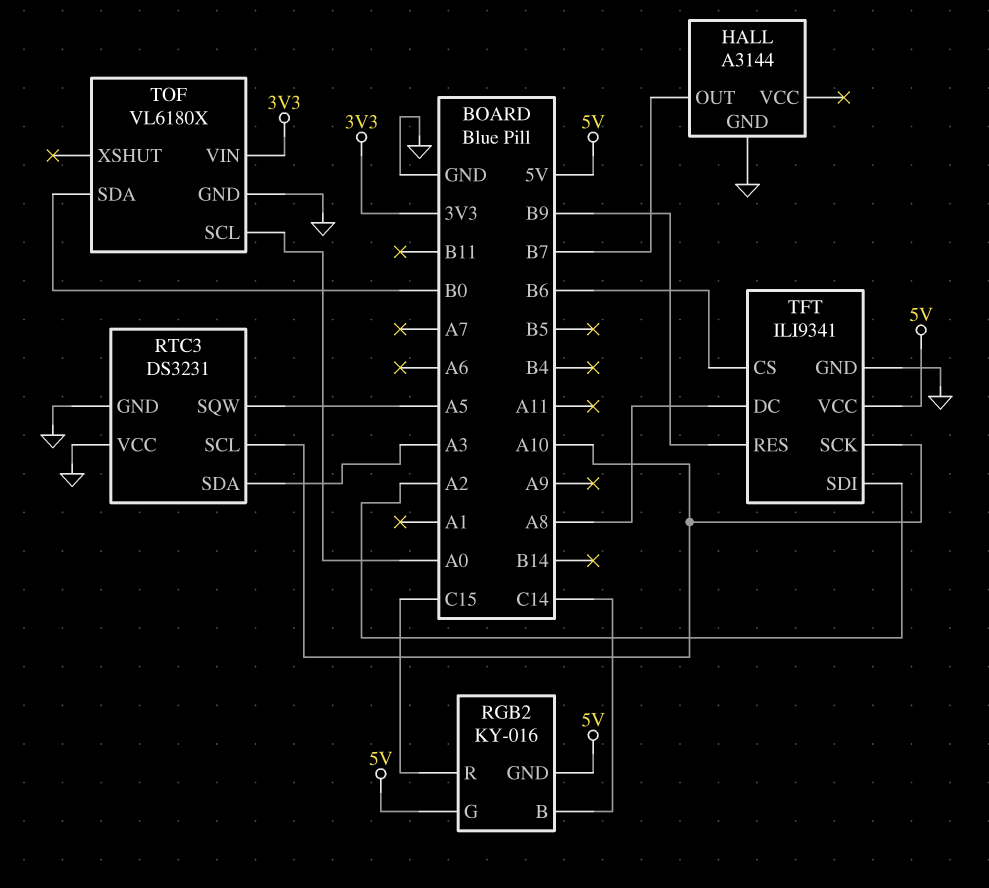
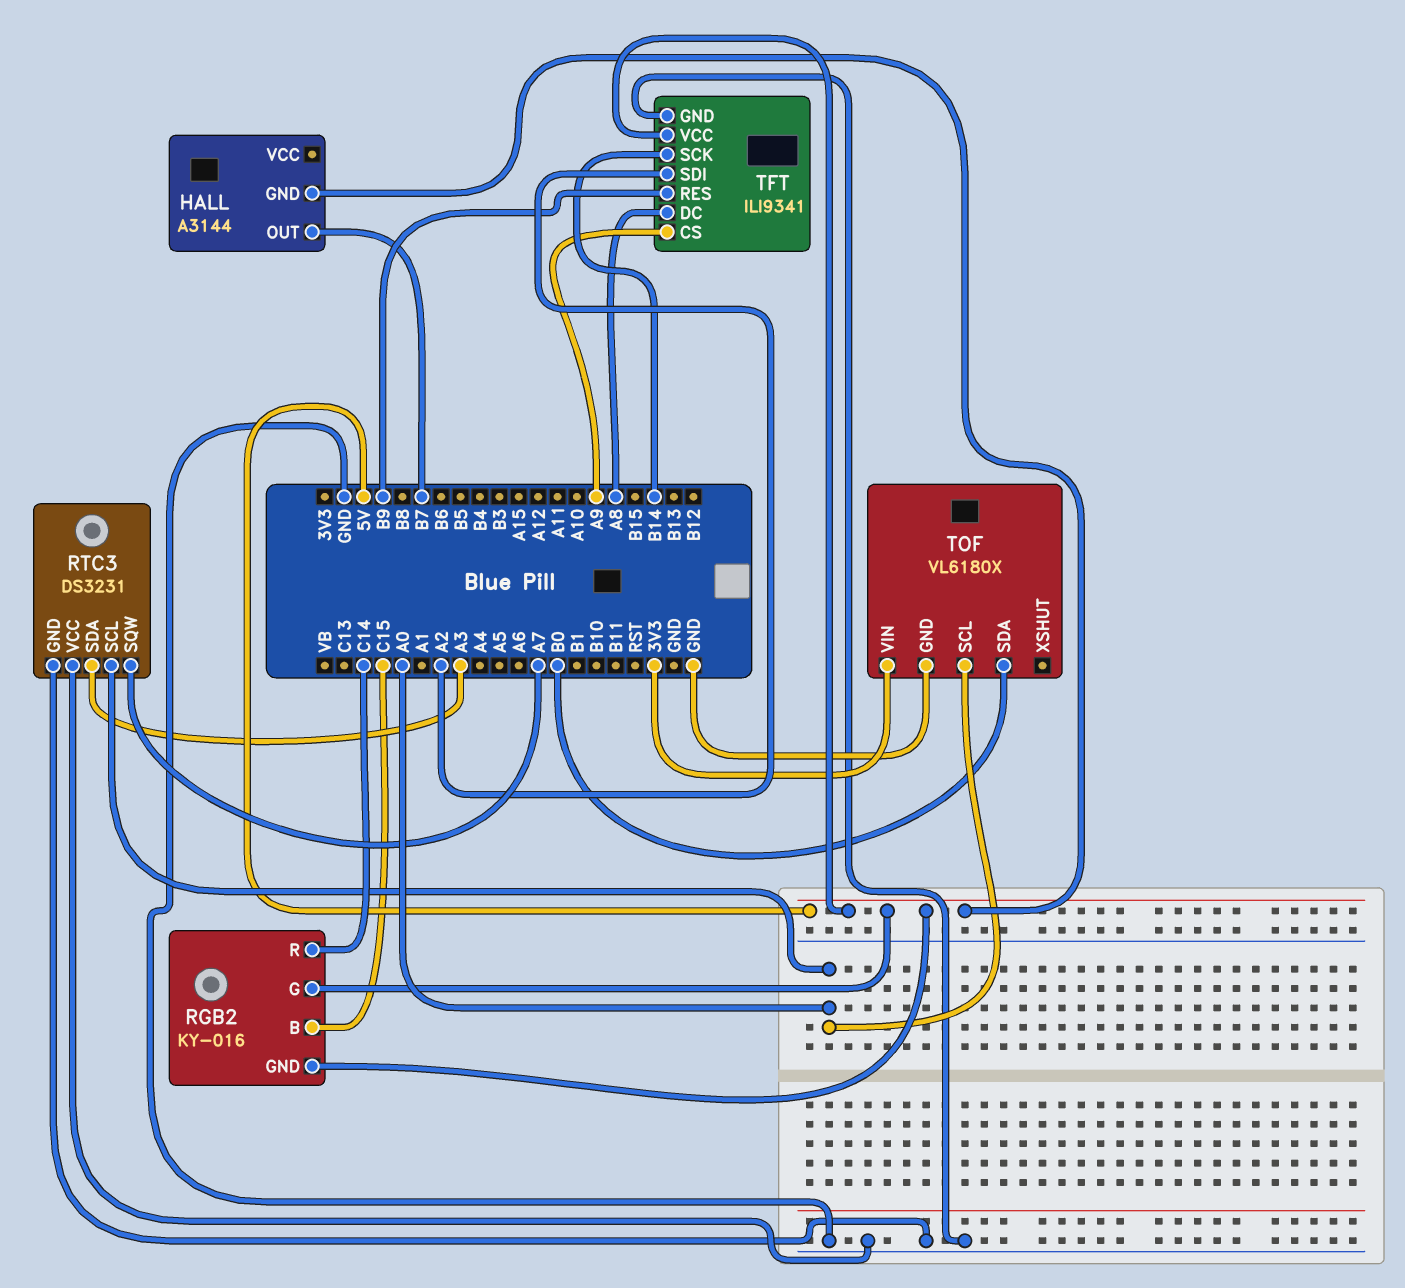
HALL pin GND: GND -> 5V
RGB2 pin B: C14 -> C15
RGB2 pin R: C15 -> C14
RTC3 pin SCL: A10 -> A0
RTC3 pin SQW: A5 -> A7
TFT pin CS: B6 -> A9
TFT pin SCK: A10 -> B14

